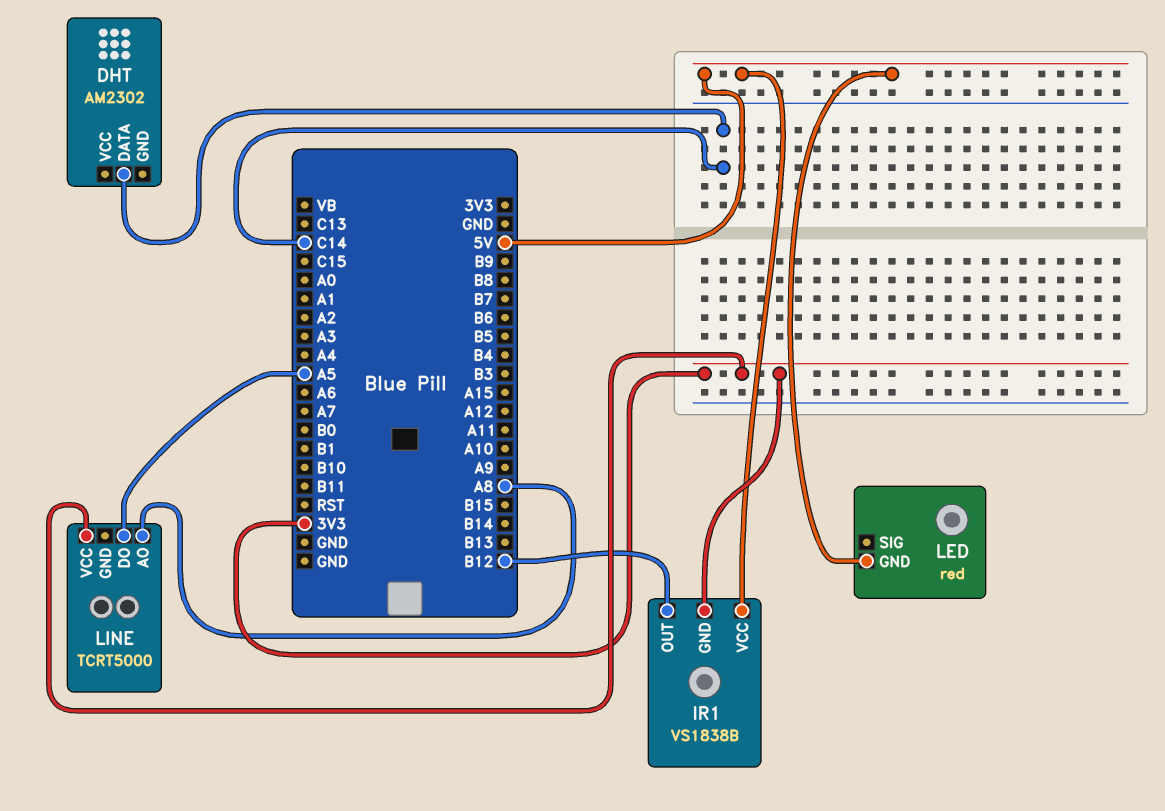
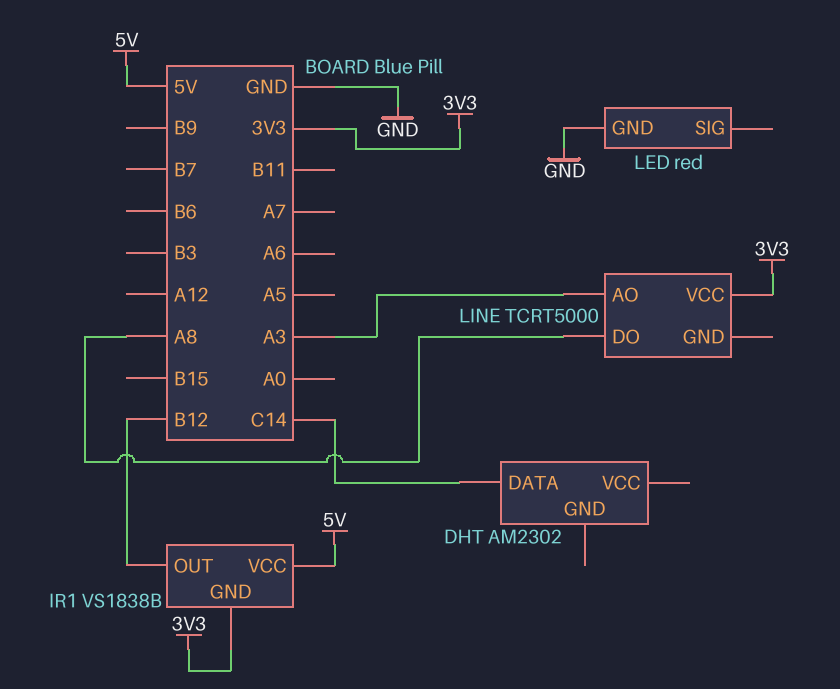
LED pin GND: 5V -> GND
LINE pin AO: A8 -> A3
LINE pin DO: A5 -> A8

